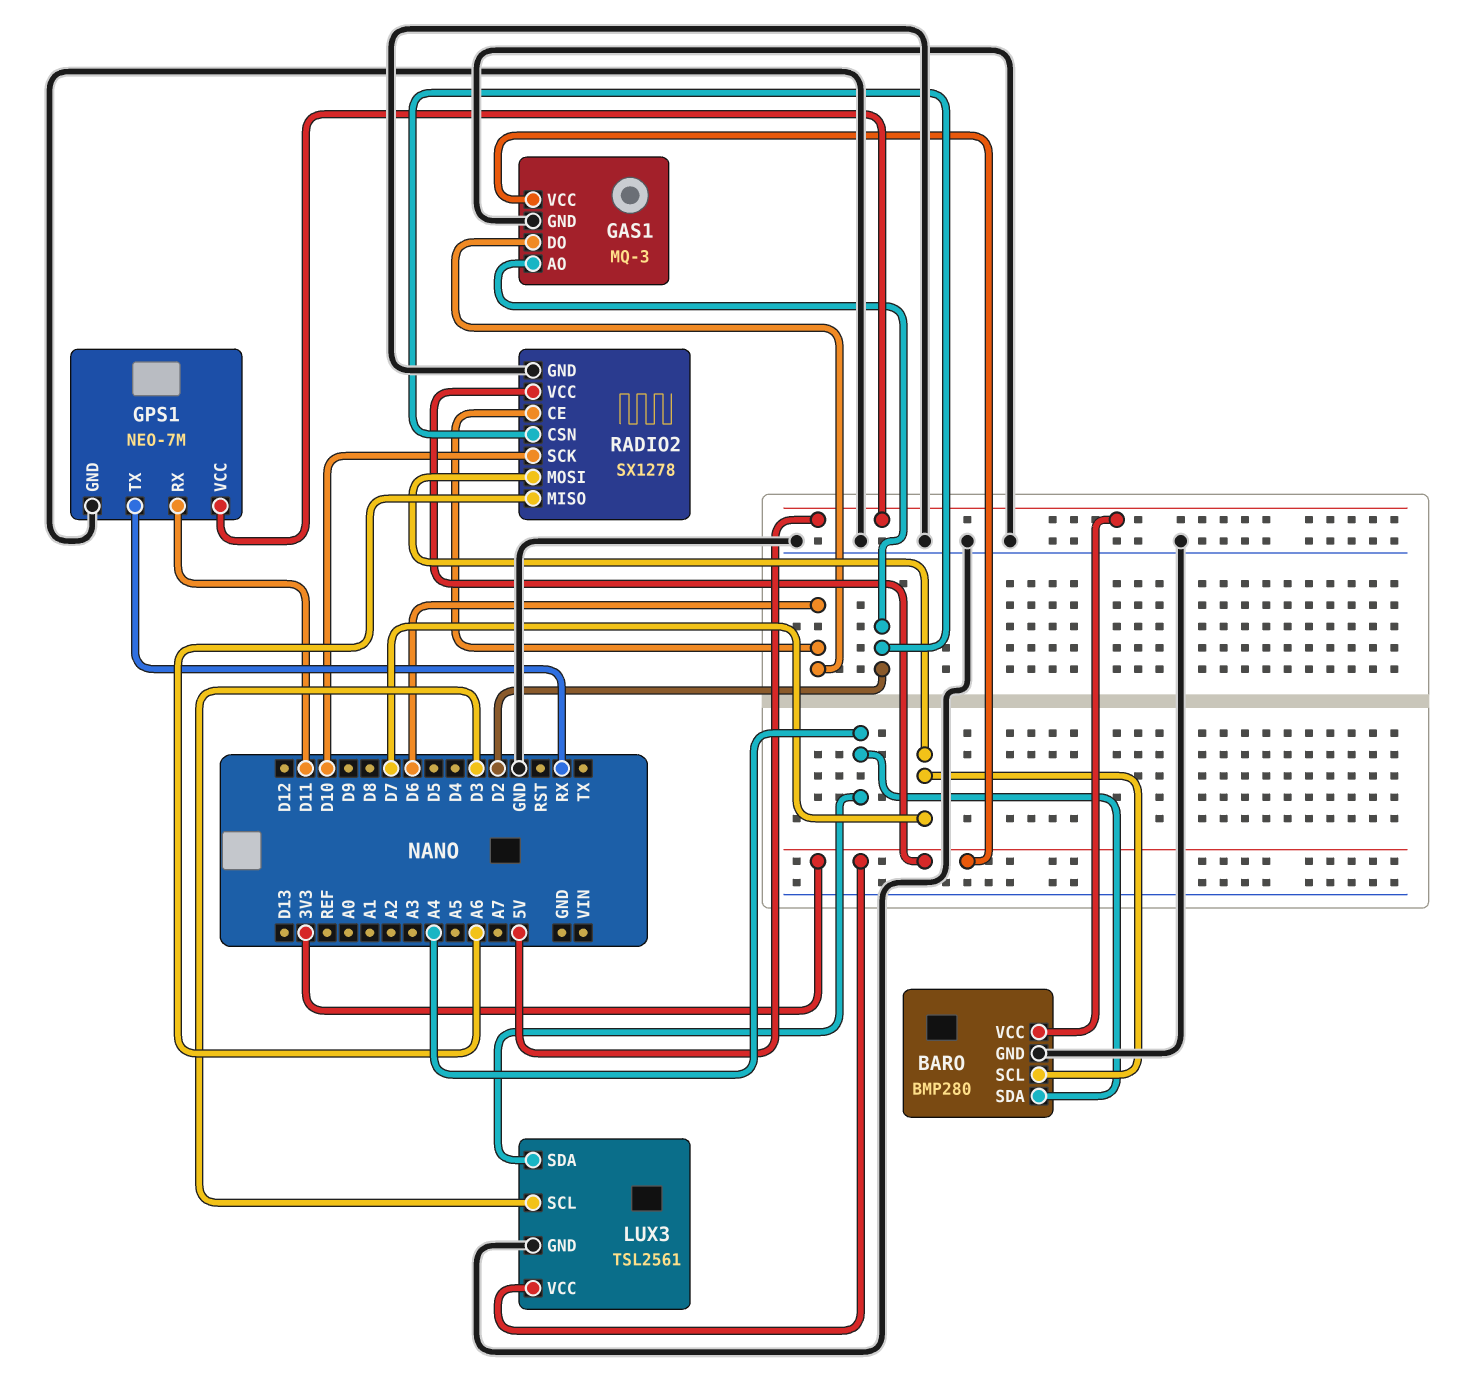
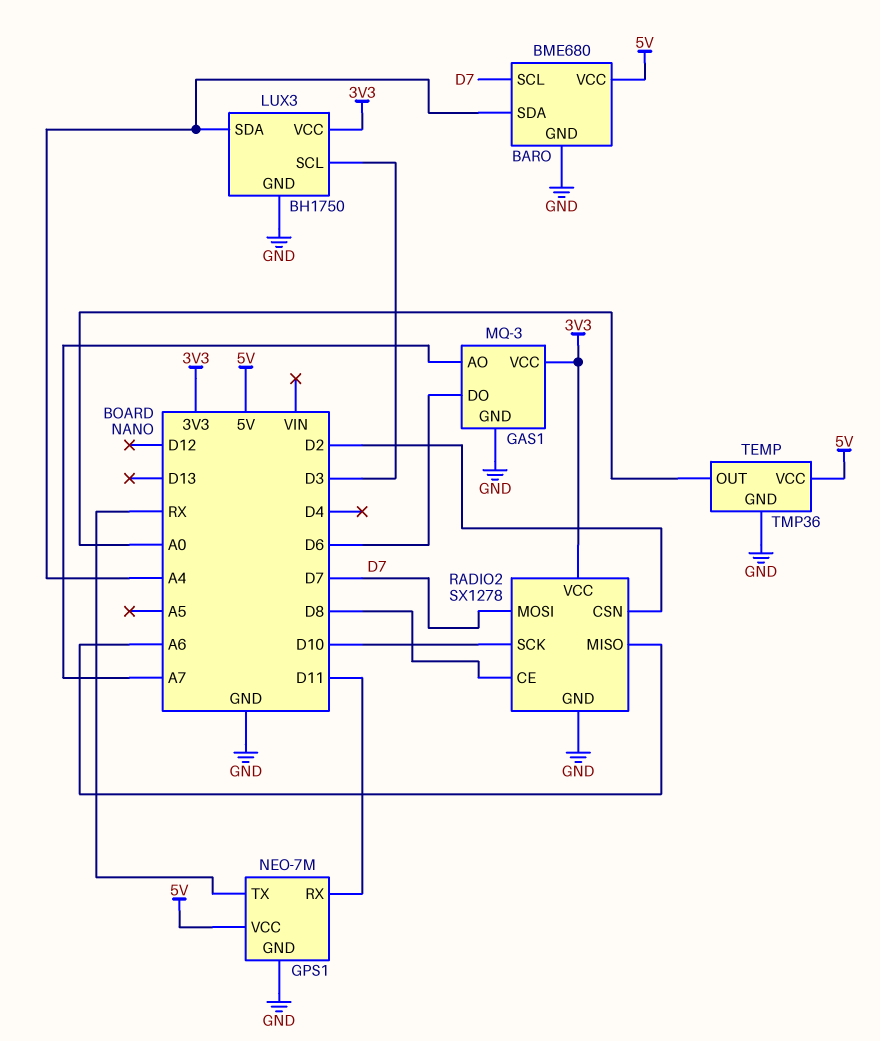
BARO: BMP280 -> BME680
GAS1 pin AO: D2 -> A7
LUX3: TSL2561 -> BH1750
RADIO2 pin CE: D6 -> D8
TEMP: none -> TMP36
TEMP pin GND: none -> GND
TEMP pin OUT: none -> A0
TEMP pin VCC: none -> 5V

